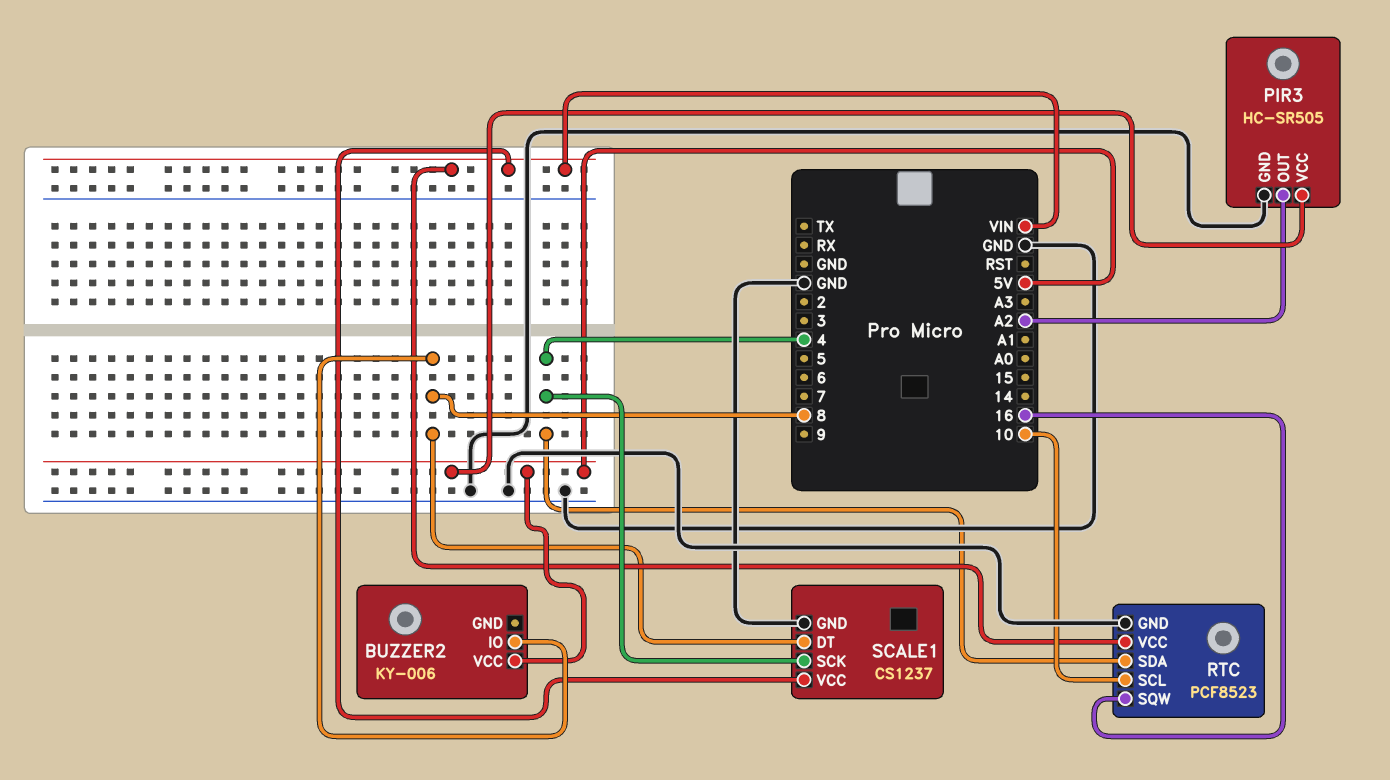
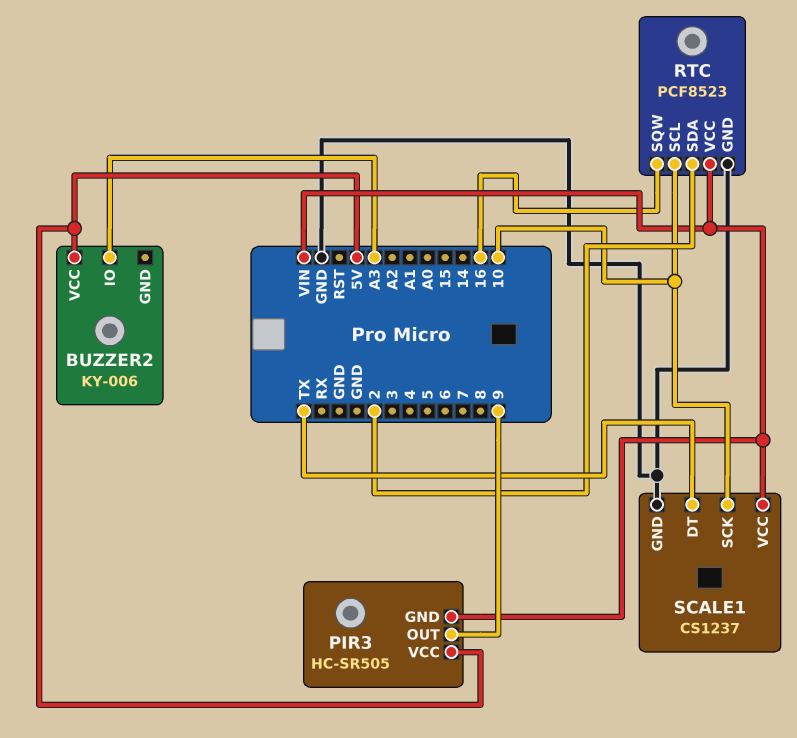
BUZZER2 pin IO: 8 -> A3
PIR3 pin GND: GND -> VIN
PIR3 pin OUT: A2 -> 9
RTC pin SDA: 4 -> 2
SCALE1 pin DT: 8 -> TX
SCALE1 pin SCK: 4 -> 10

